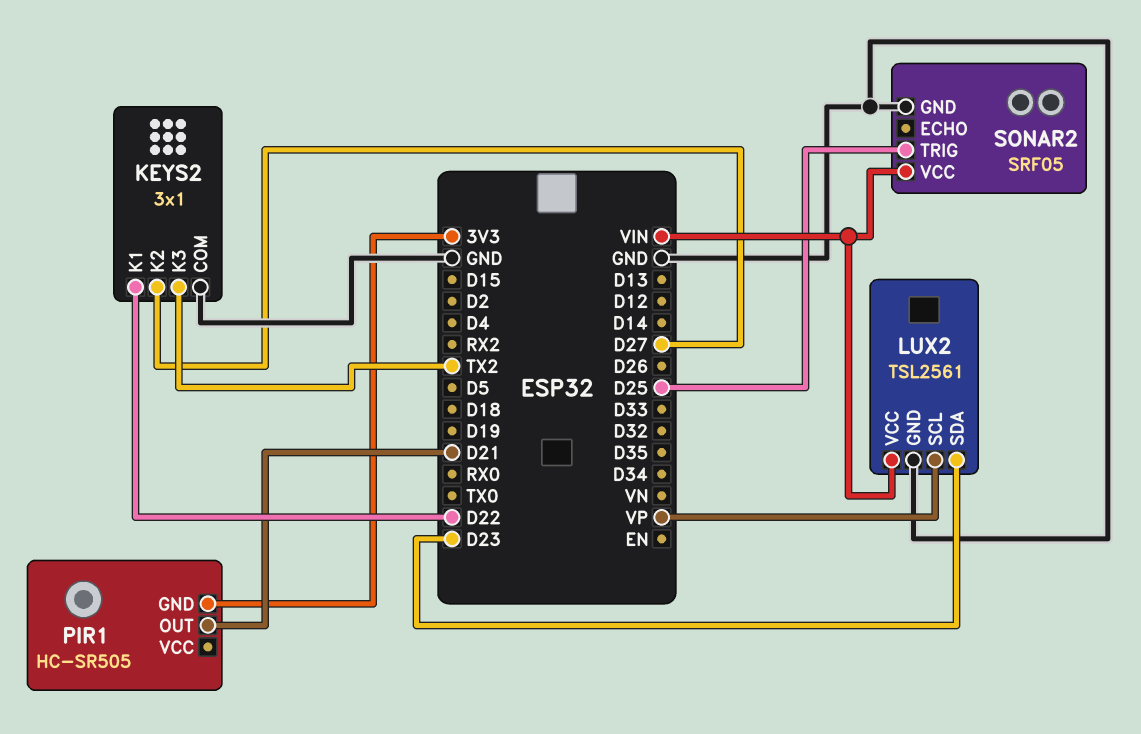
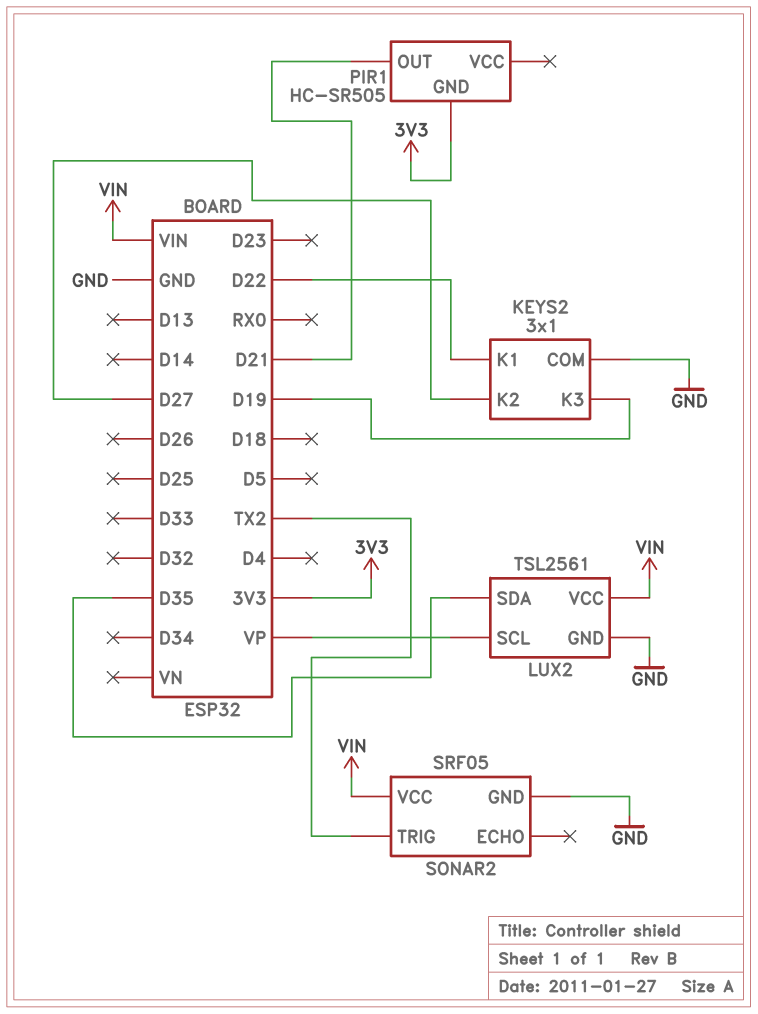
KEYS2 pin K3: TX2 -> D19
LUX2 pin SDA: D23 -> D35
SONAR2 pin TRIG: D25 -> TX2

